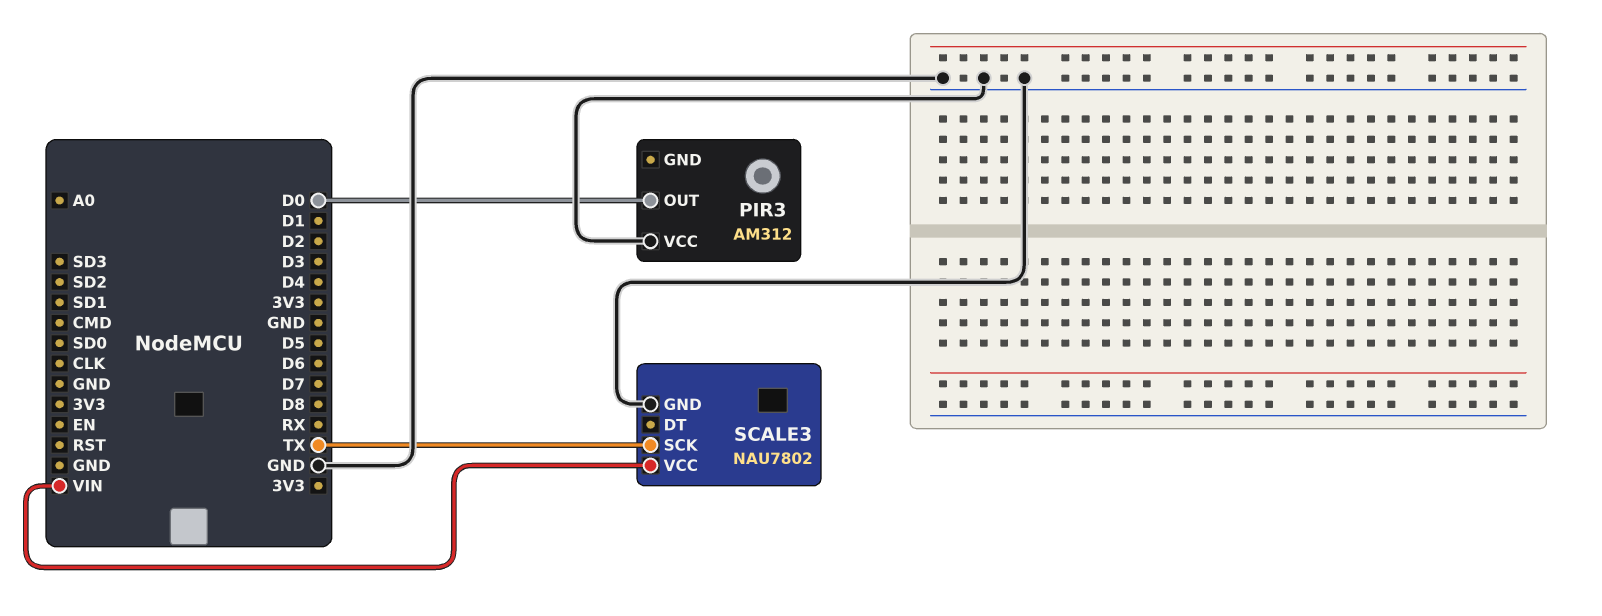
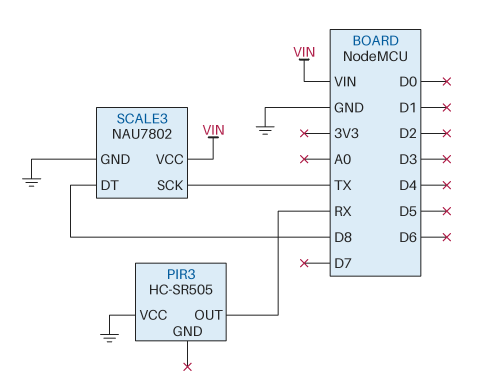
PIR3: AM312 -> HC-SR505
PIR3 pin OUT: D0 -> RX
SCALE3 pin DT: none -> D8

